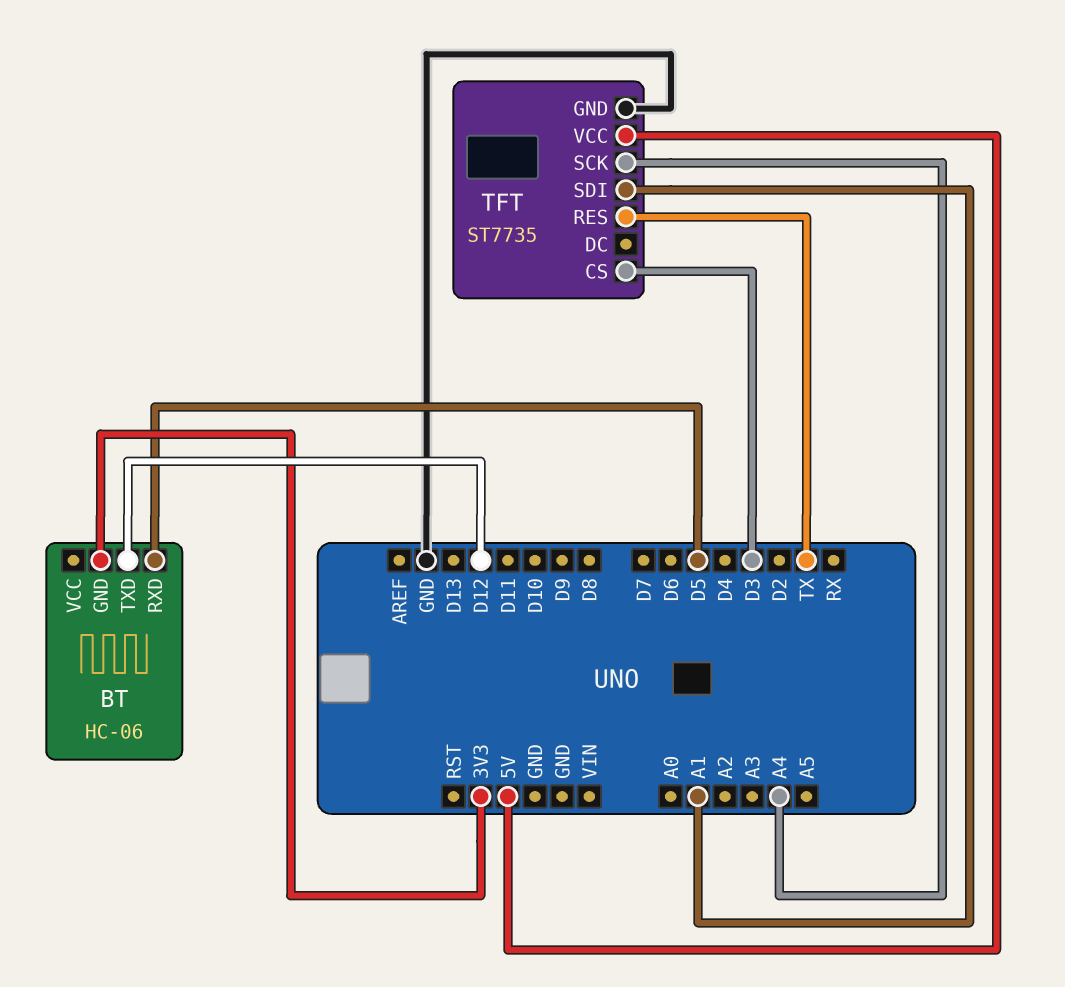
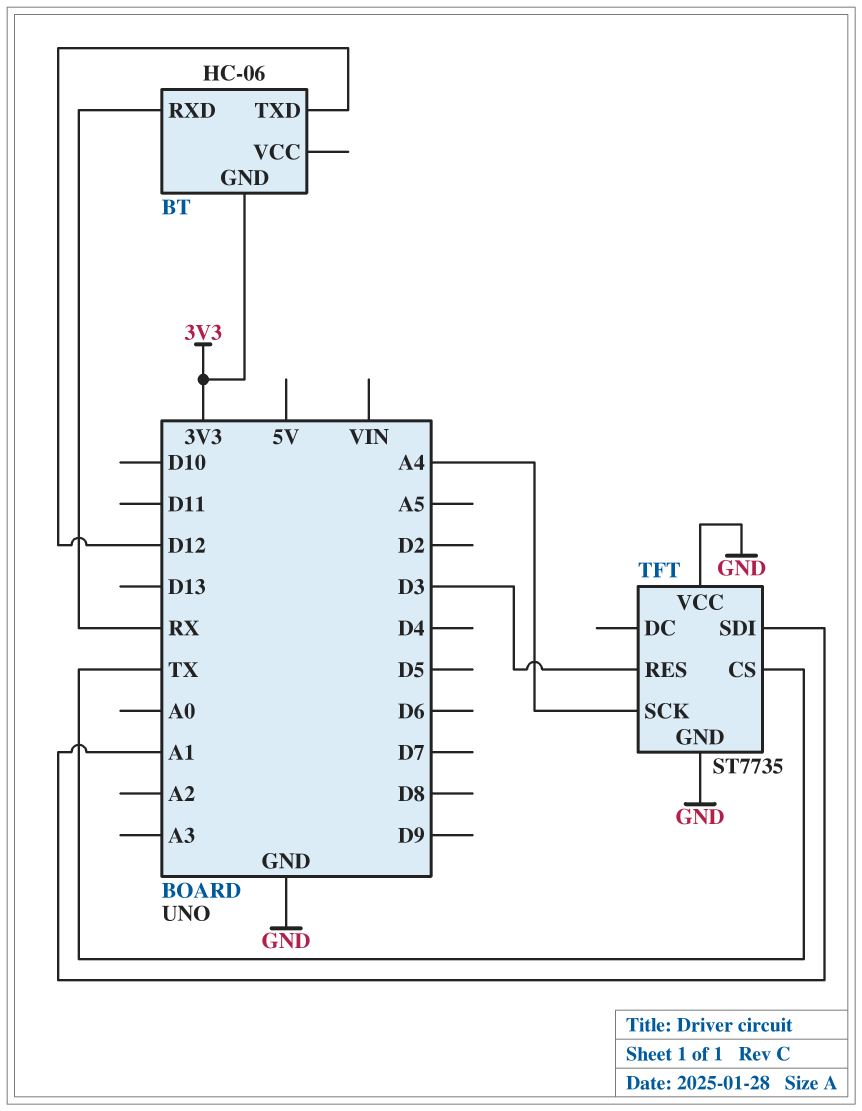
BT pin RXD: D5 -> RX
TFT pin CS: D3 -> TX
TFT pin RES: TX -> D3
TFT pin VCC: 5V -> GND

